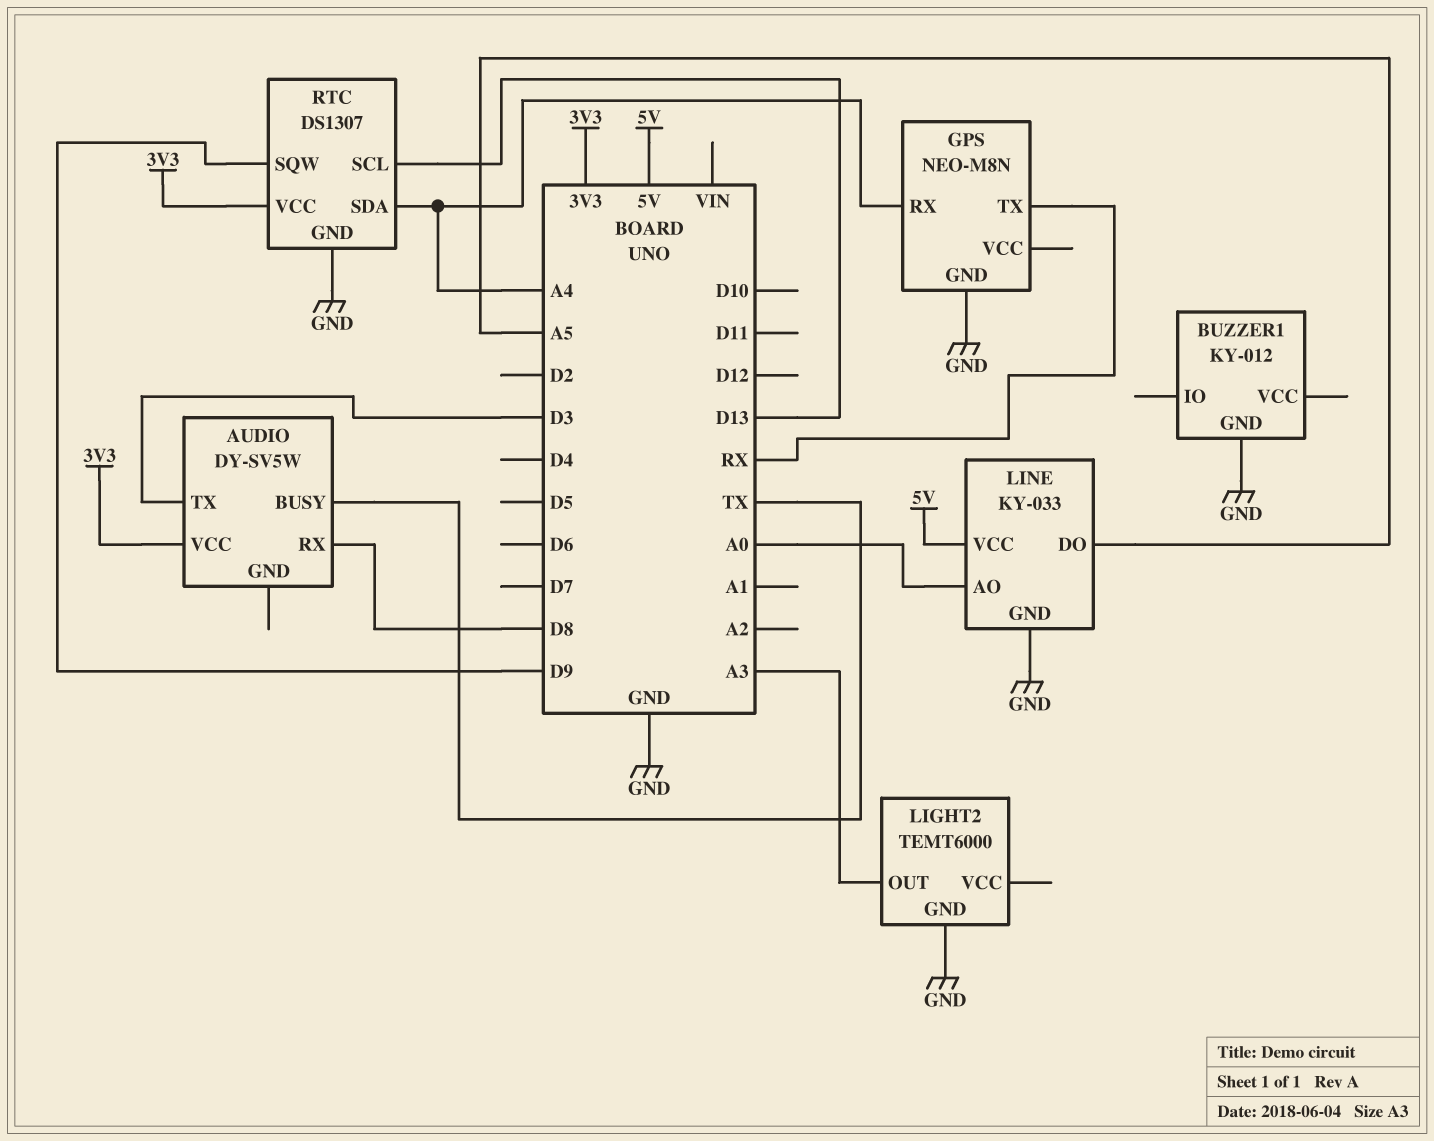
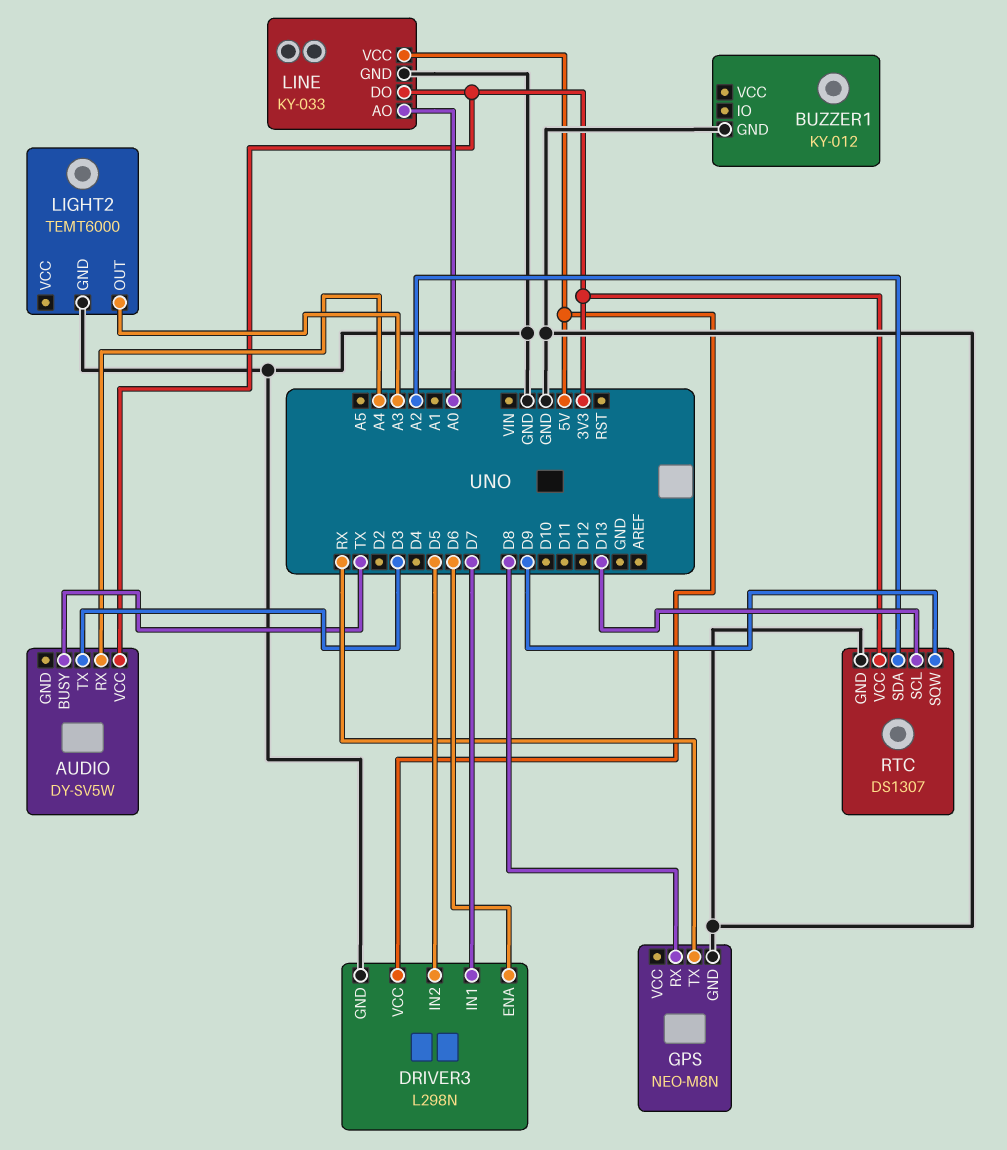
AUDIO pin RX: D8 -> A4
DRIVER3: none -> L298N
DRIVER3 pin ENA: none -> D6
DRIVER3 pin GND: none -> GND
DRIVER3 pin IN1: none -> D7
DRIVER3 pin IN2: none -> D5
DRIVER3 pin VCC: none -> 5V
GPS pin RX: A4 -> D8
LINE pin DO: A5 -> 3V3
RTC pin SDA: A4 -> A2

